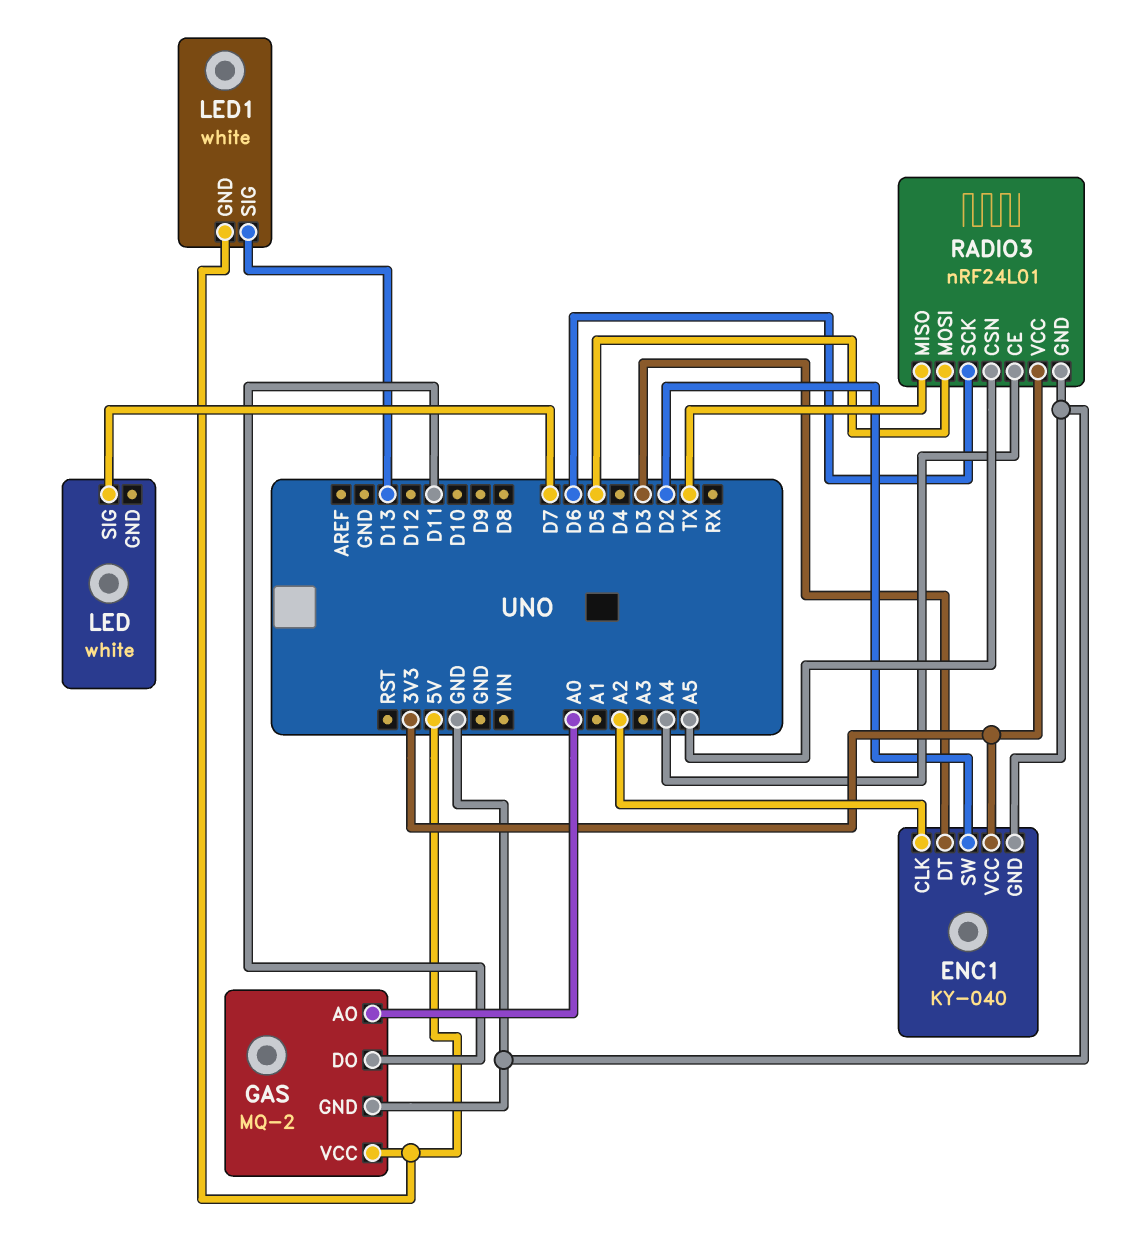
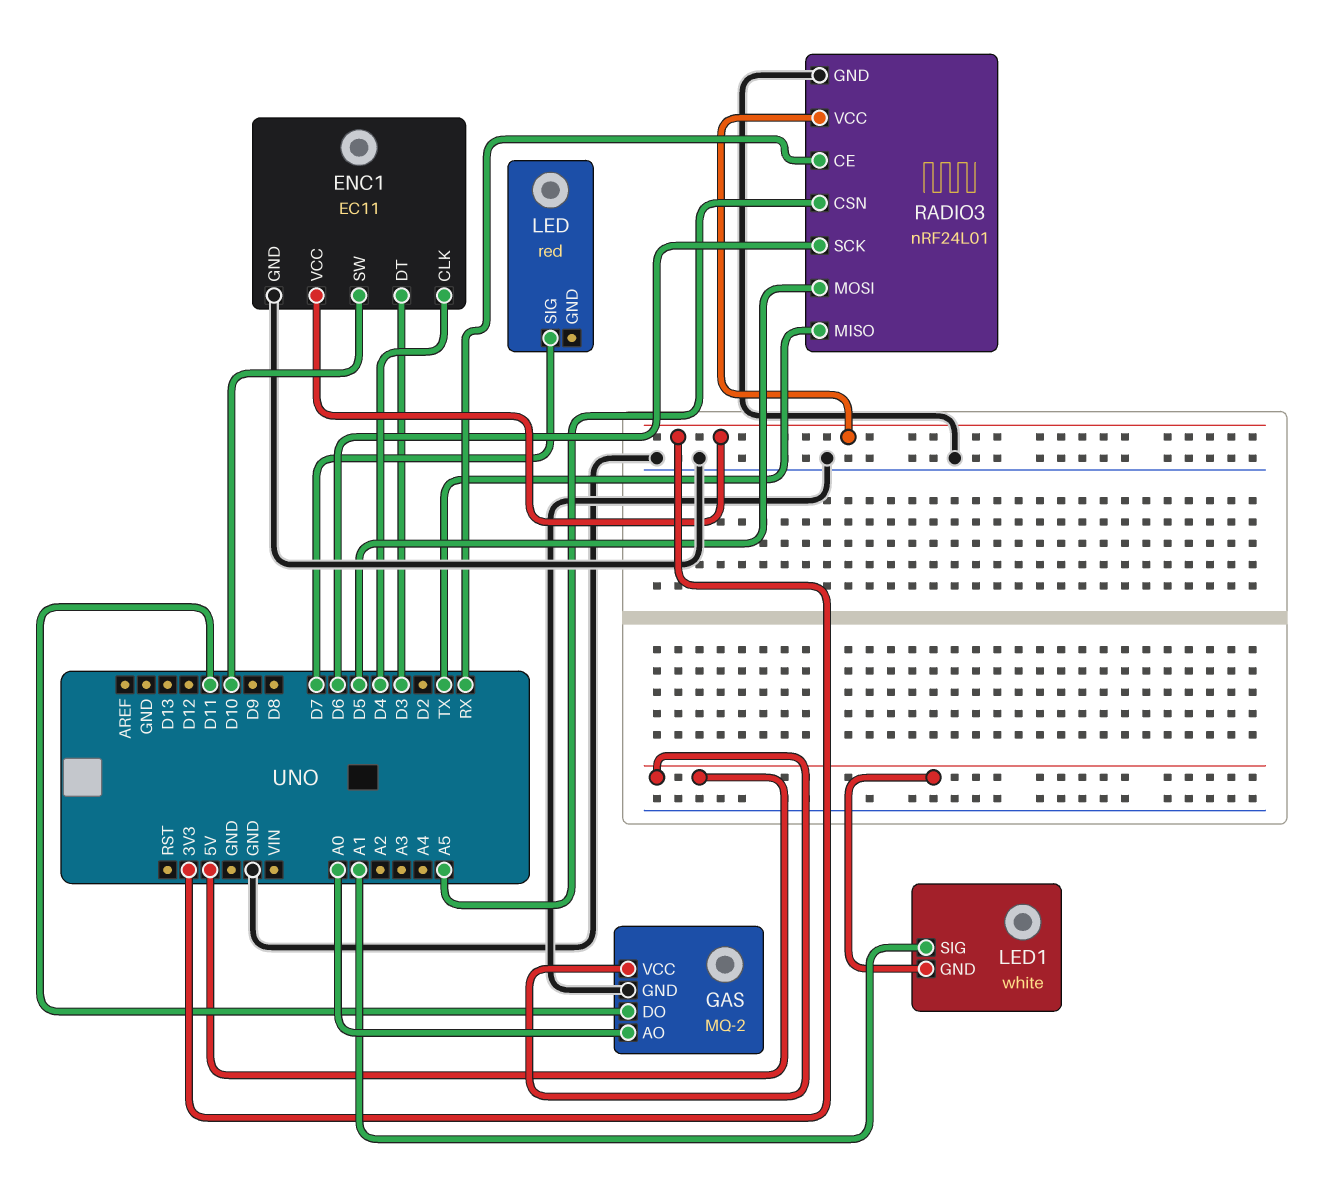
ENC1: KY-040 -> EC11
ENC1 pin CLK: A2 -> D4
ENC1 pin SW: D2 -> D10
LED: white -> red
LED1 pin SIG: D13 -> A1
RADIO3 pin CE: A4 -> RX

